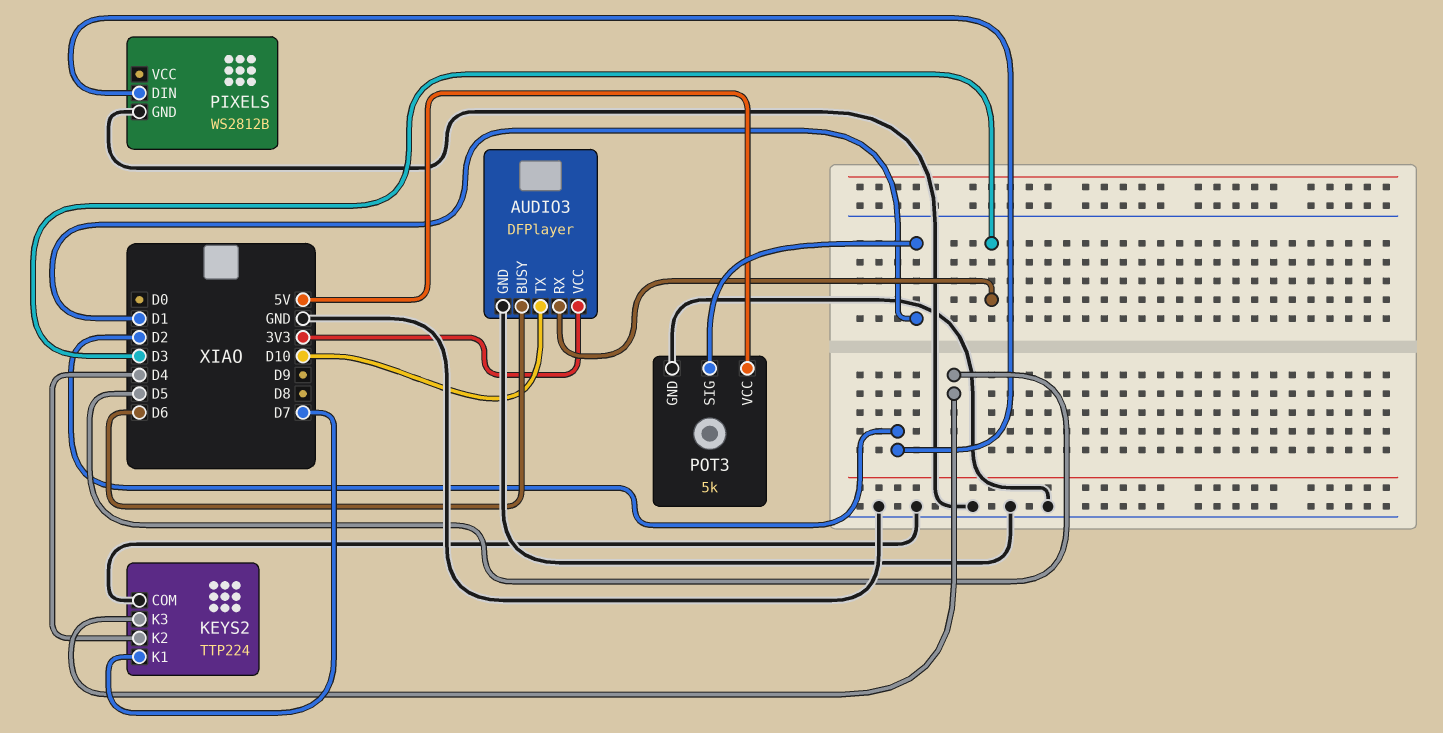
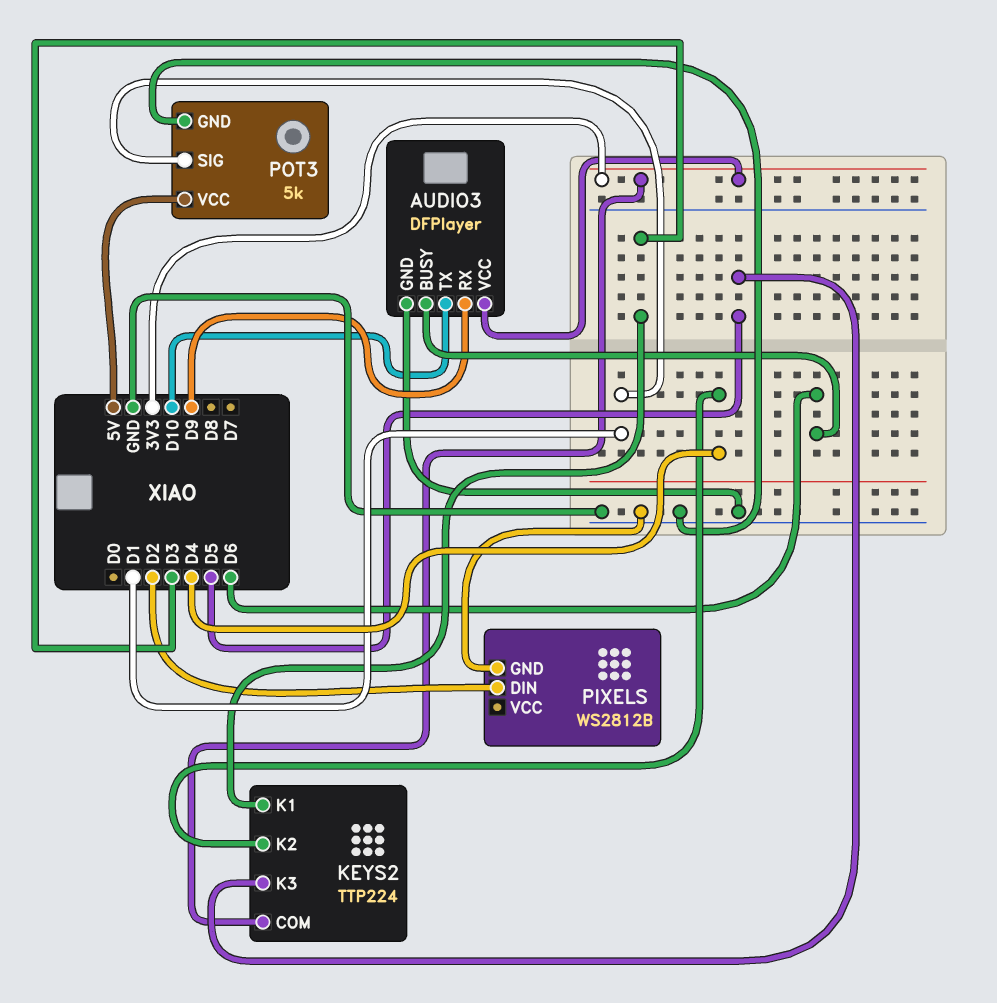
AUDIO3 pin RX: D3 -> D9
KEYS2 pin COM: GND -> 3V3
KEYS2 pin K1: D7 -> D3

